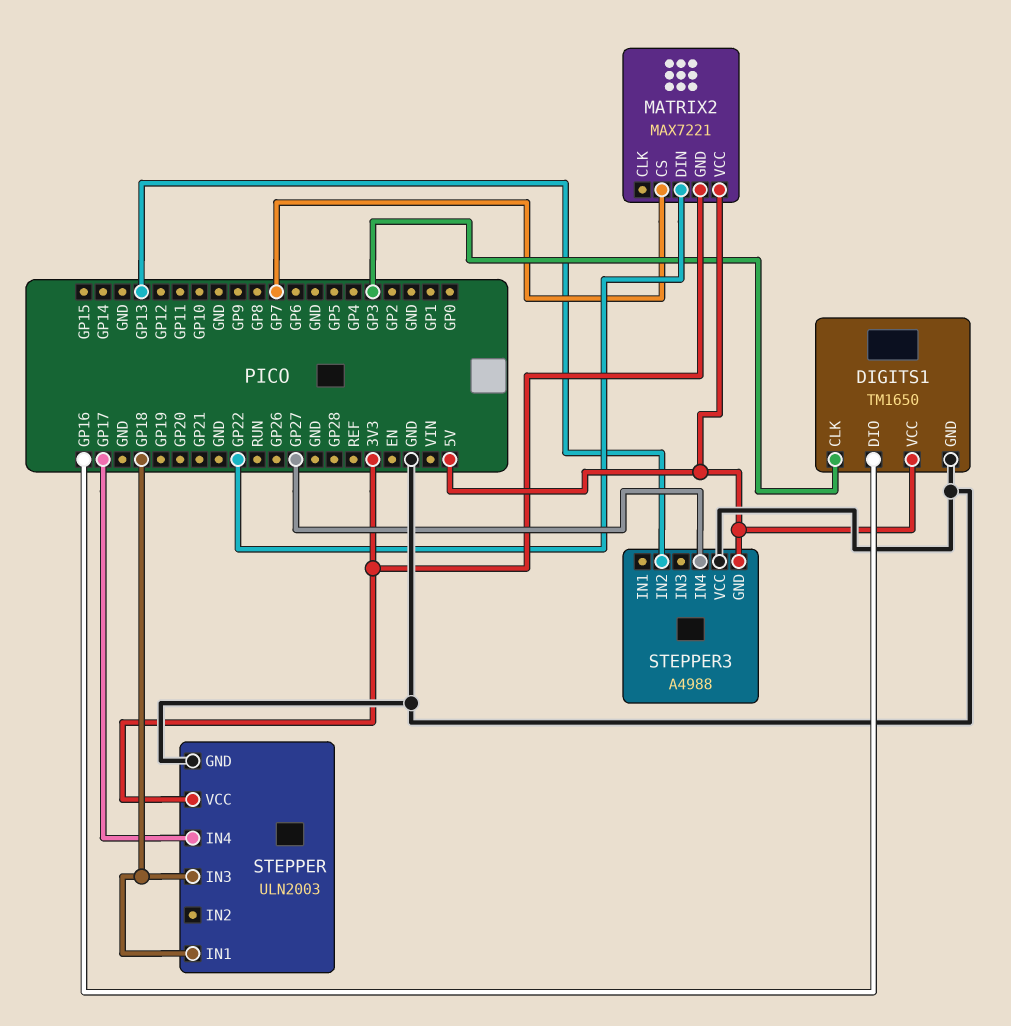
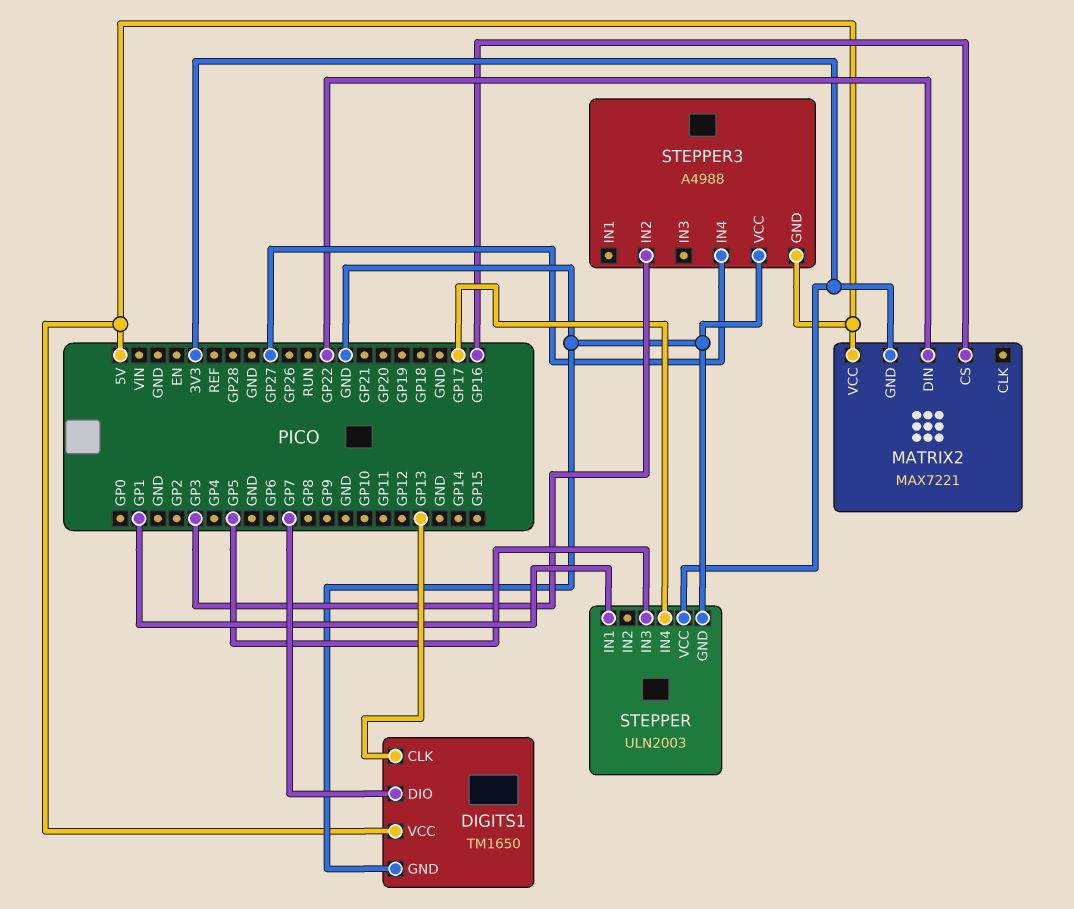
DIGITS1 pin CLK: GP3 -> GP13
DIGITS1 pin DIO: GP16 -> GP7
MATRIX2 pin CS: GP7 -> GP16
STEPPER pin IN1: GP18 -> GP1
STEPPER pin IN3: GP18 -> GP5
STEPPER3 pin IN2: GP13 -> GP3

